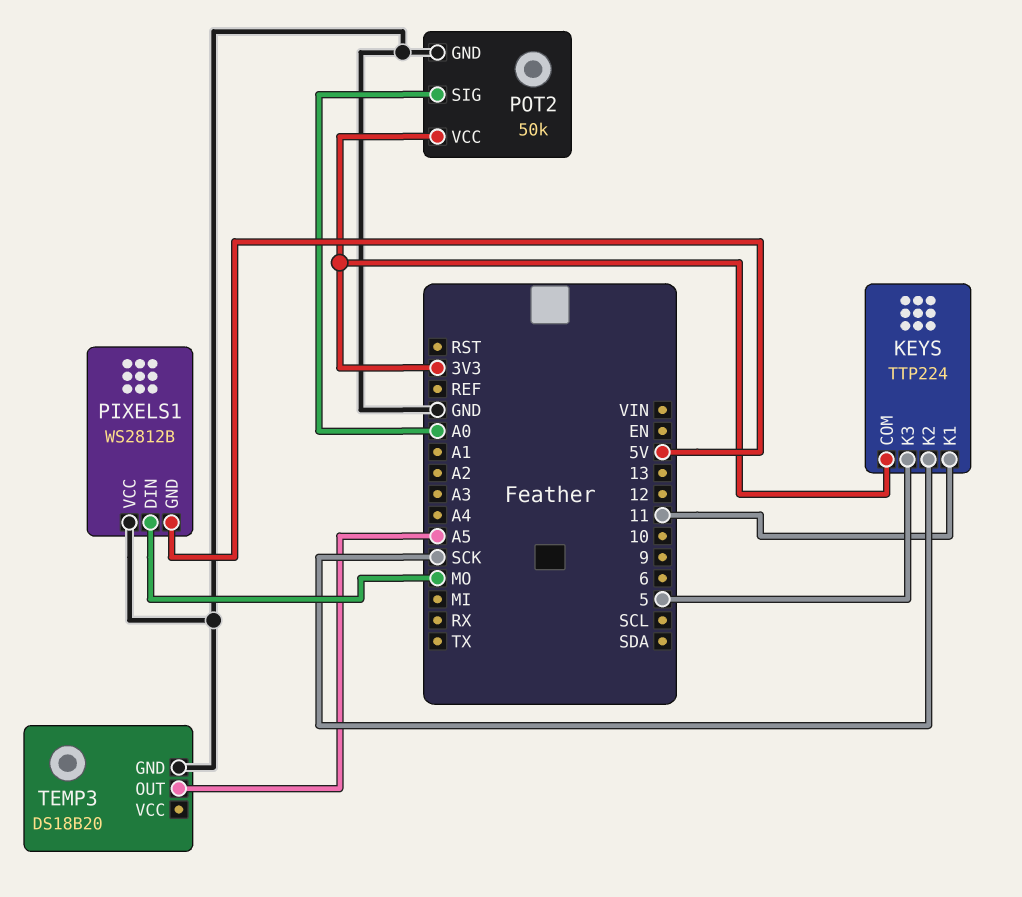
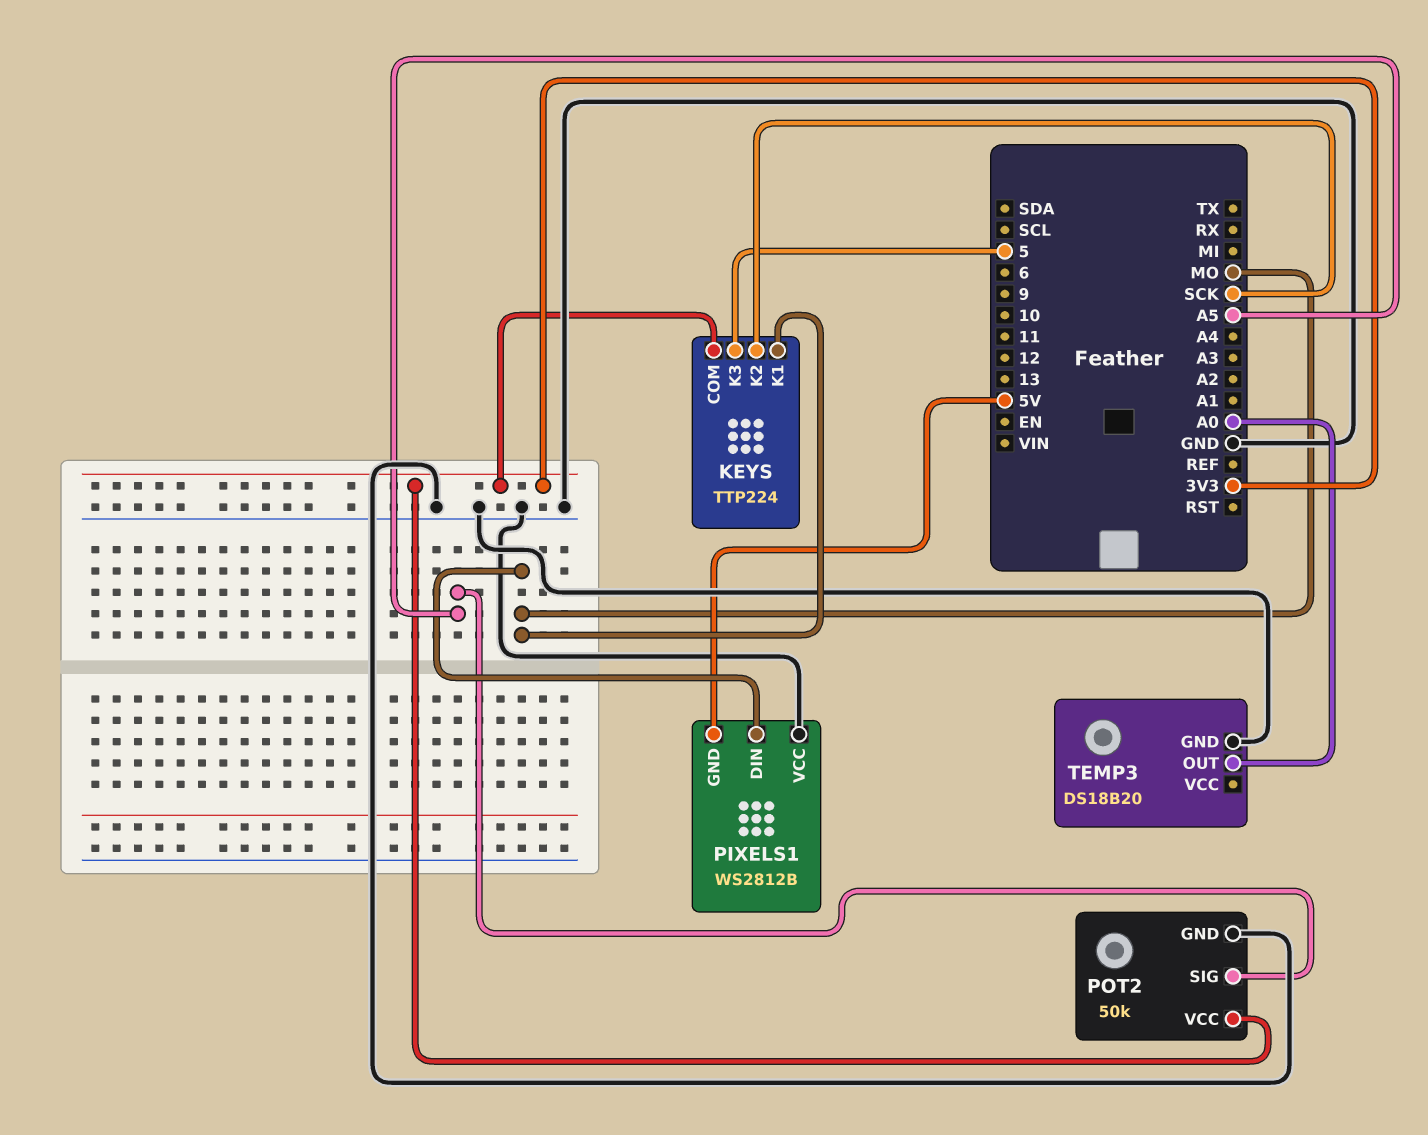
KEYS pin K1: 11 -> MO
POT2 pin SIG: A0 -> A5
TEMP3 pin OUT: A5 -> A0

